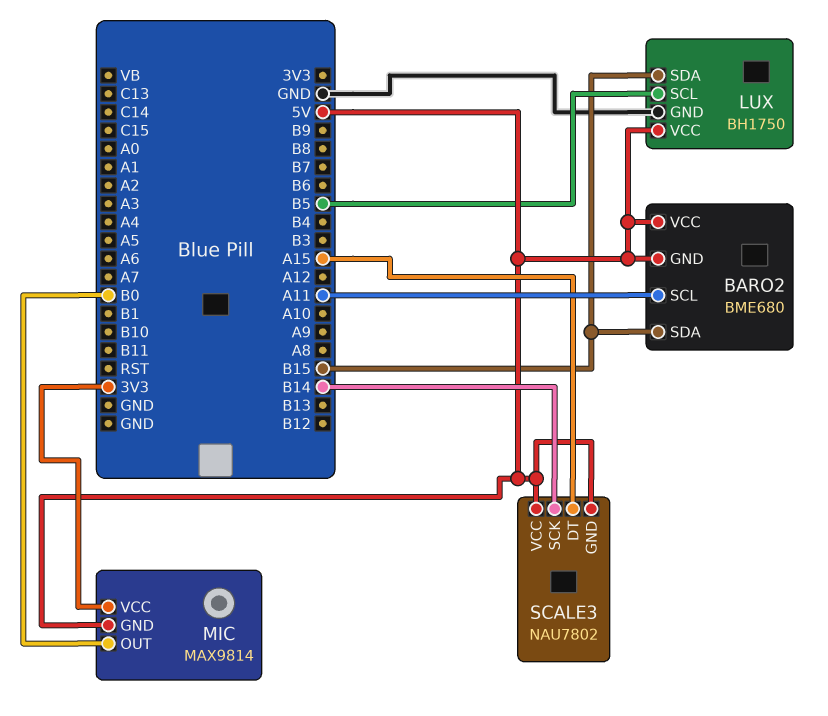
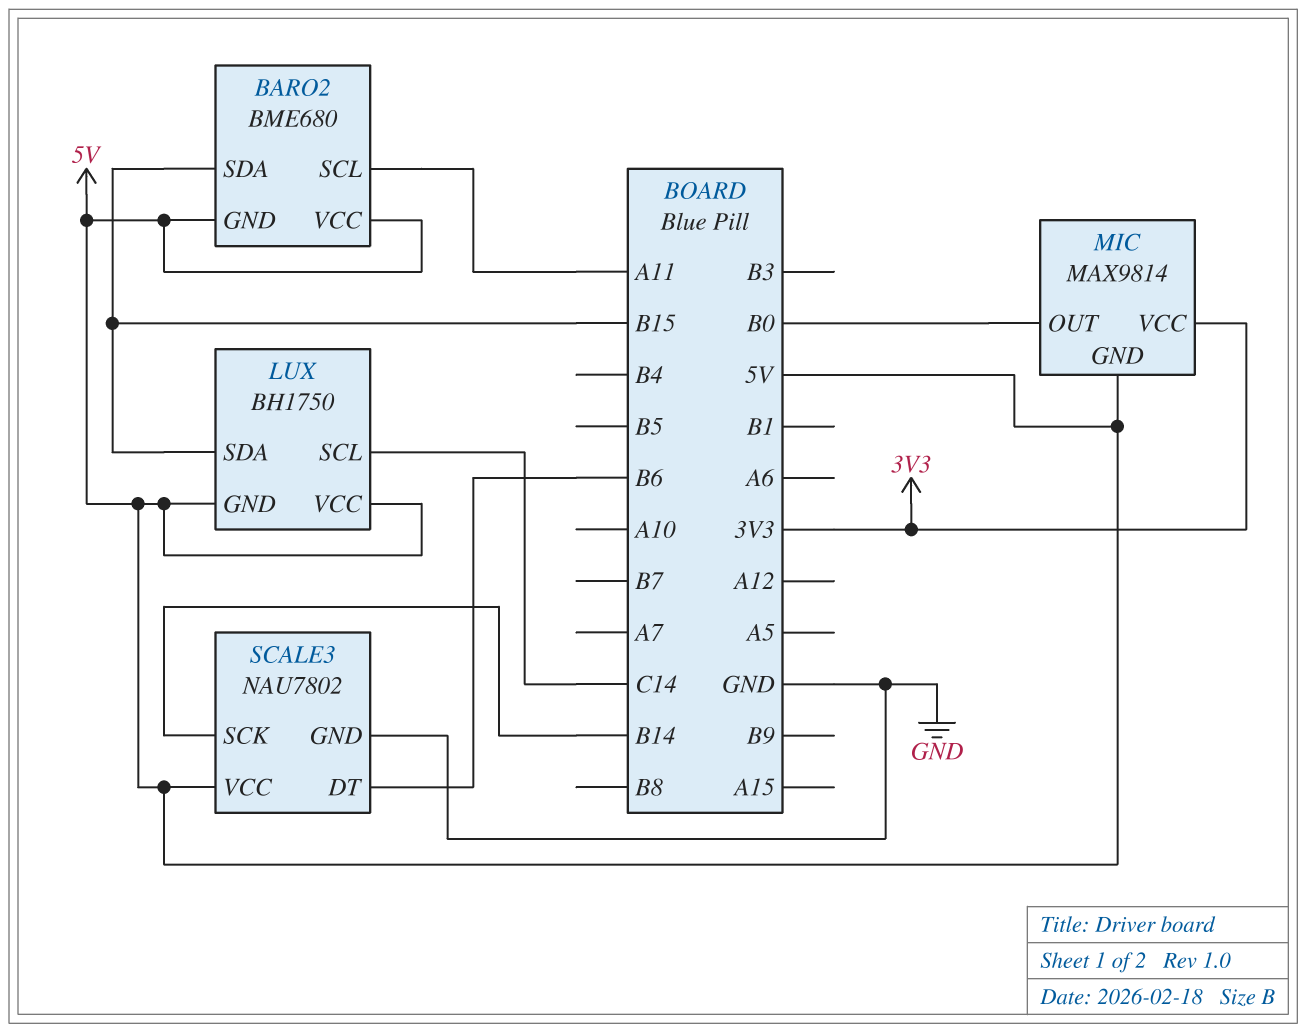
LUX pin GND: GND -> 5V
LUX pin SCL: B5 -> C14
SCALE3 pin DT: A15 -> B6
SCALE3 pin GND: 5V -> GND

